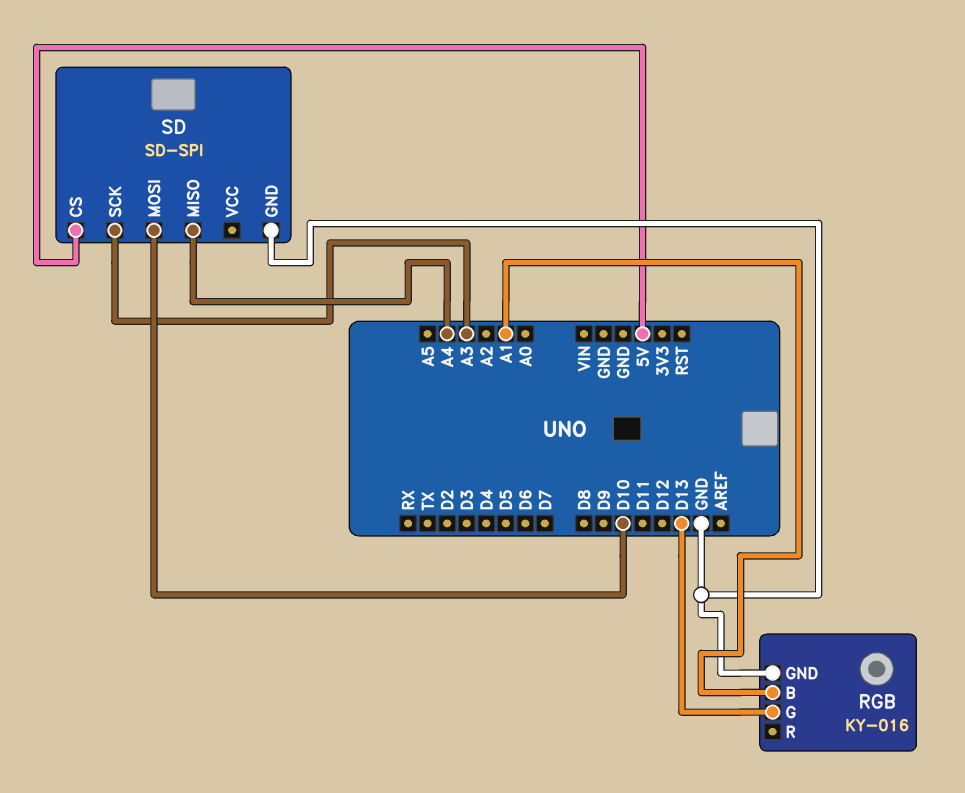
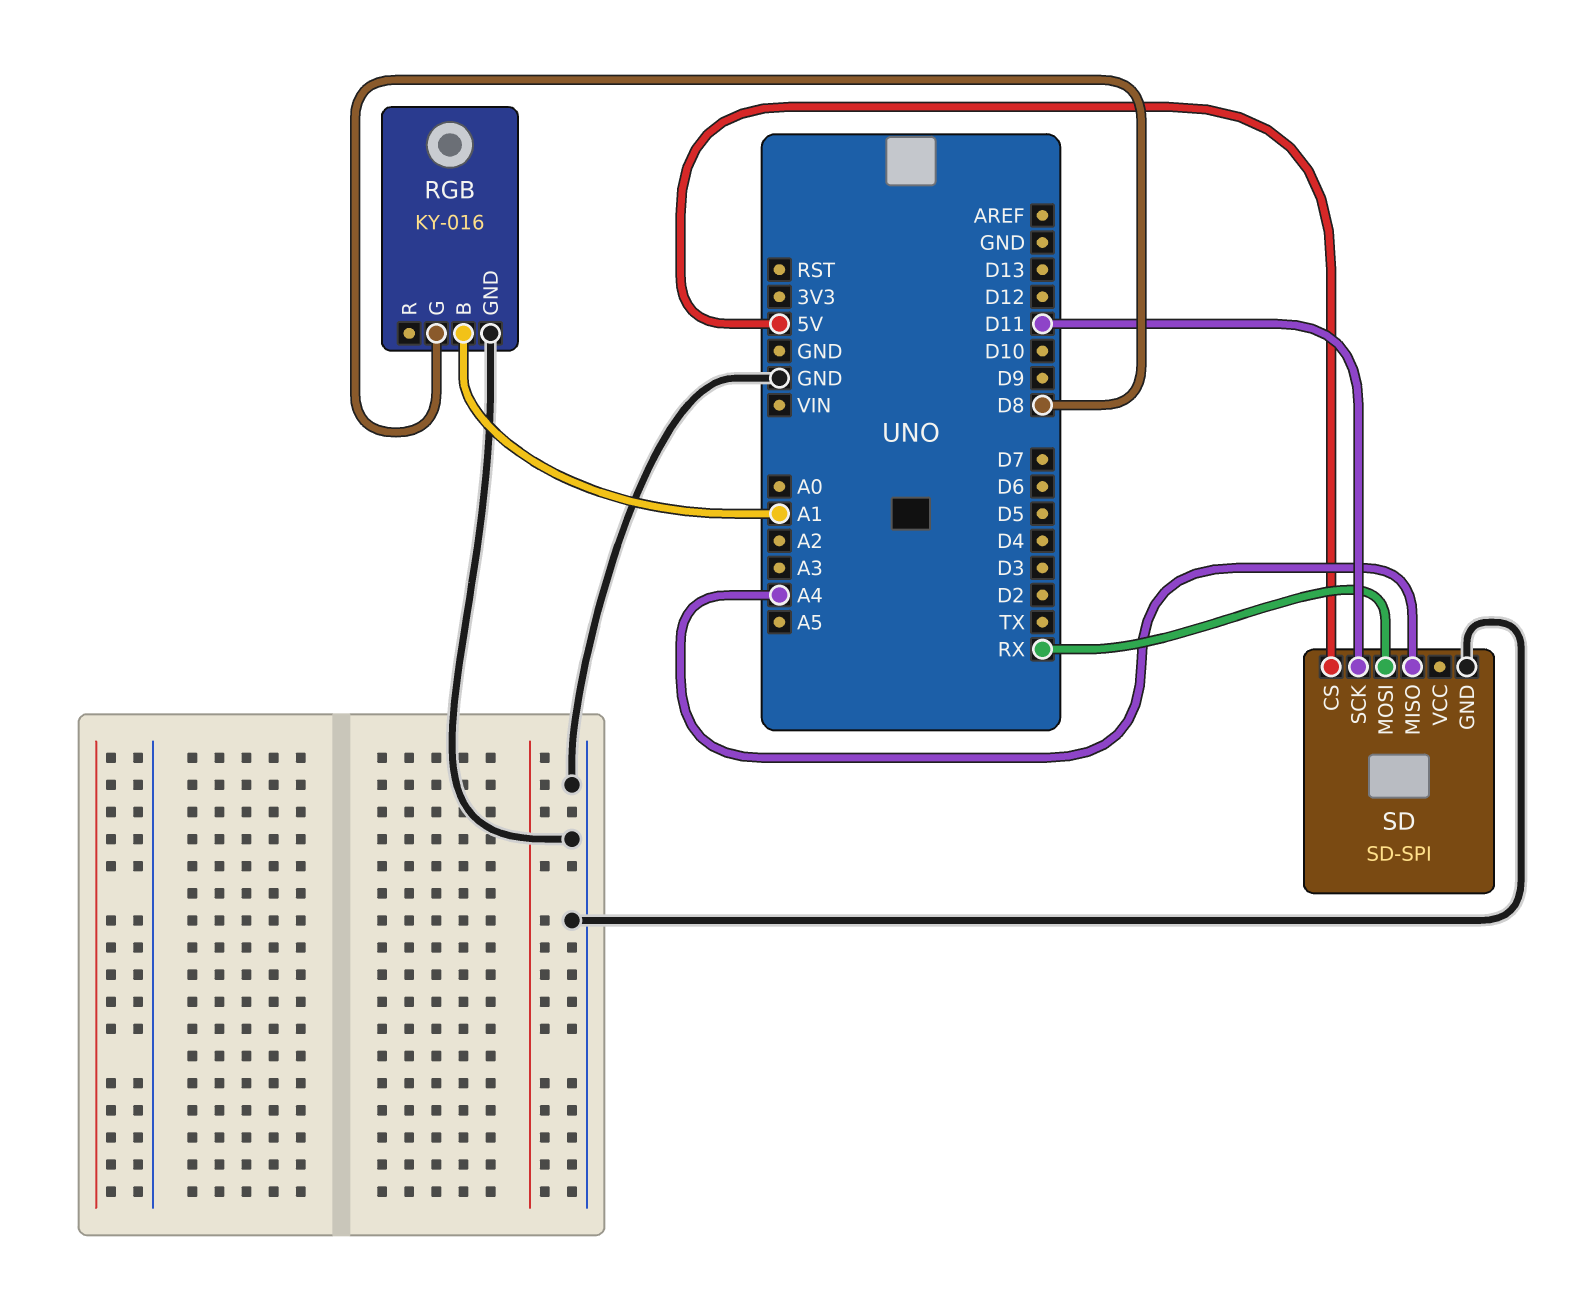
RGB pin G: D13 -> D8
SD pin MOSI: D10 -> RX
SD pin SCK: A3 -> D11

